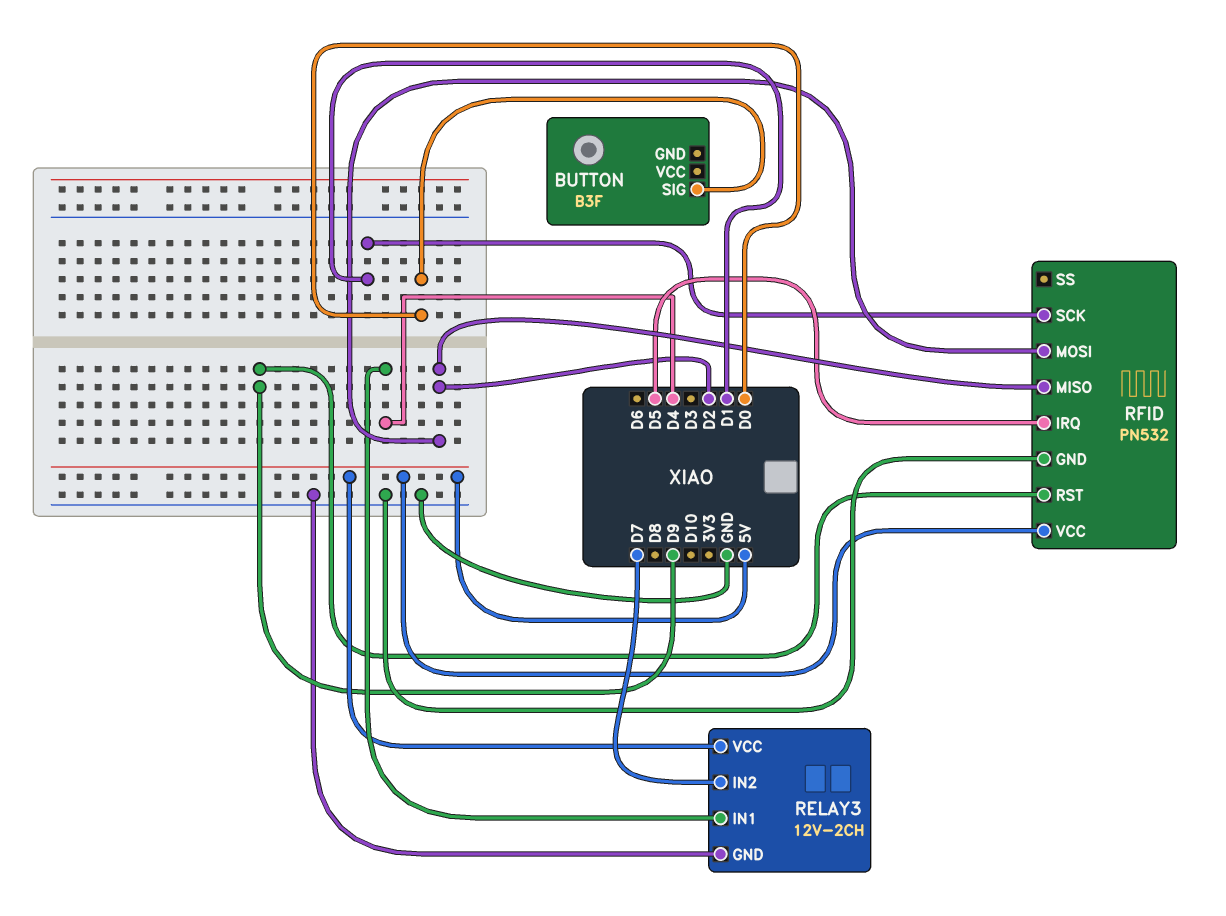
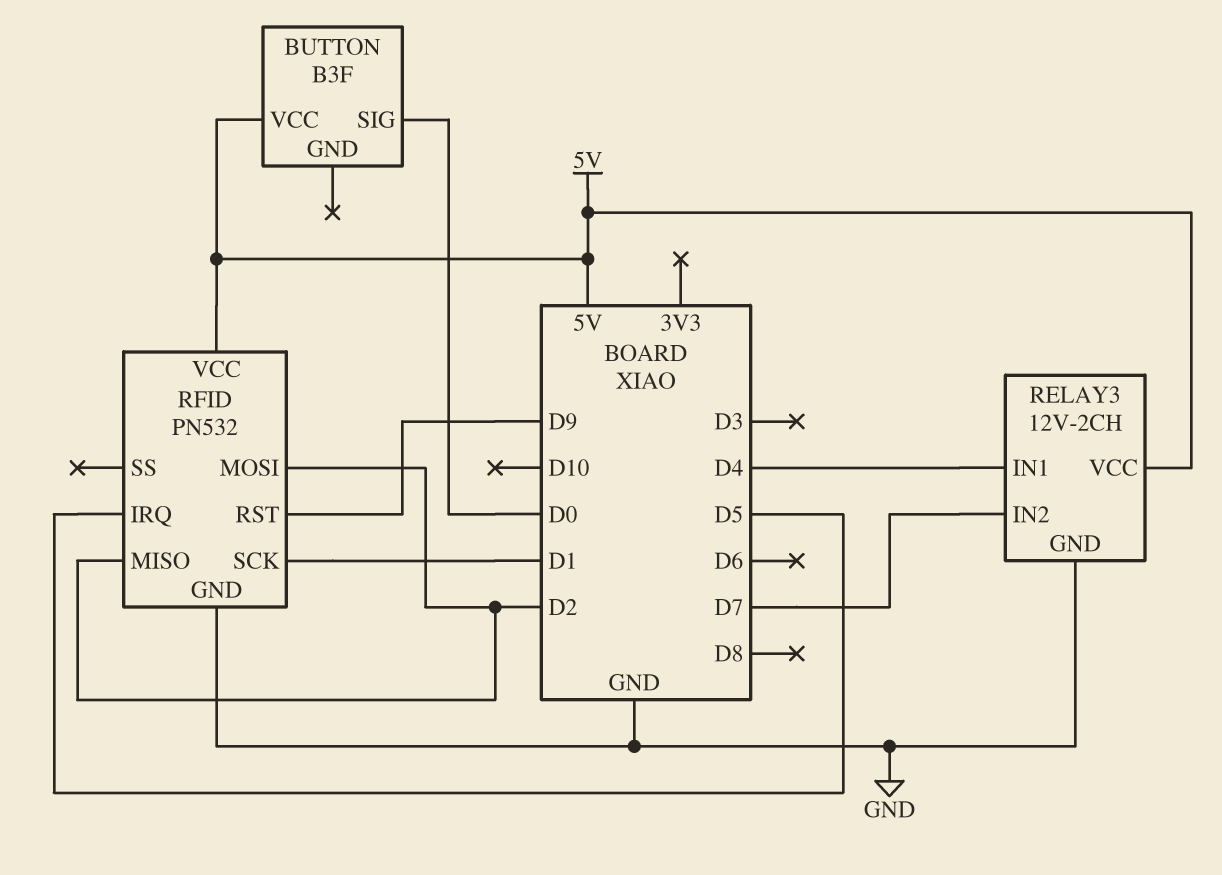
BUTTON pin VCC: none -> 5V

